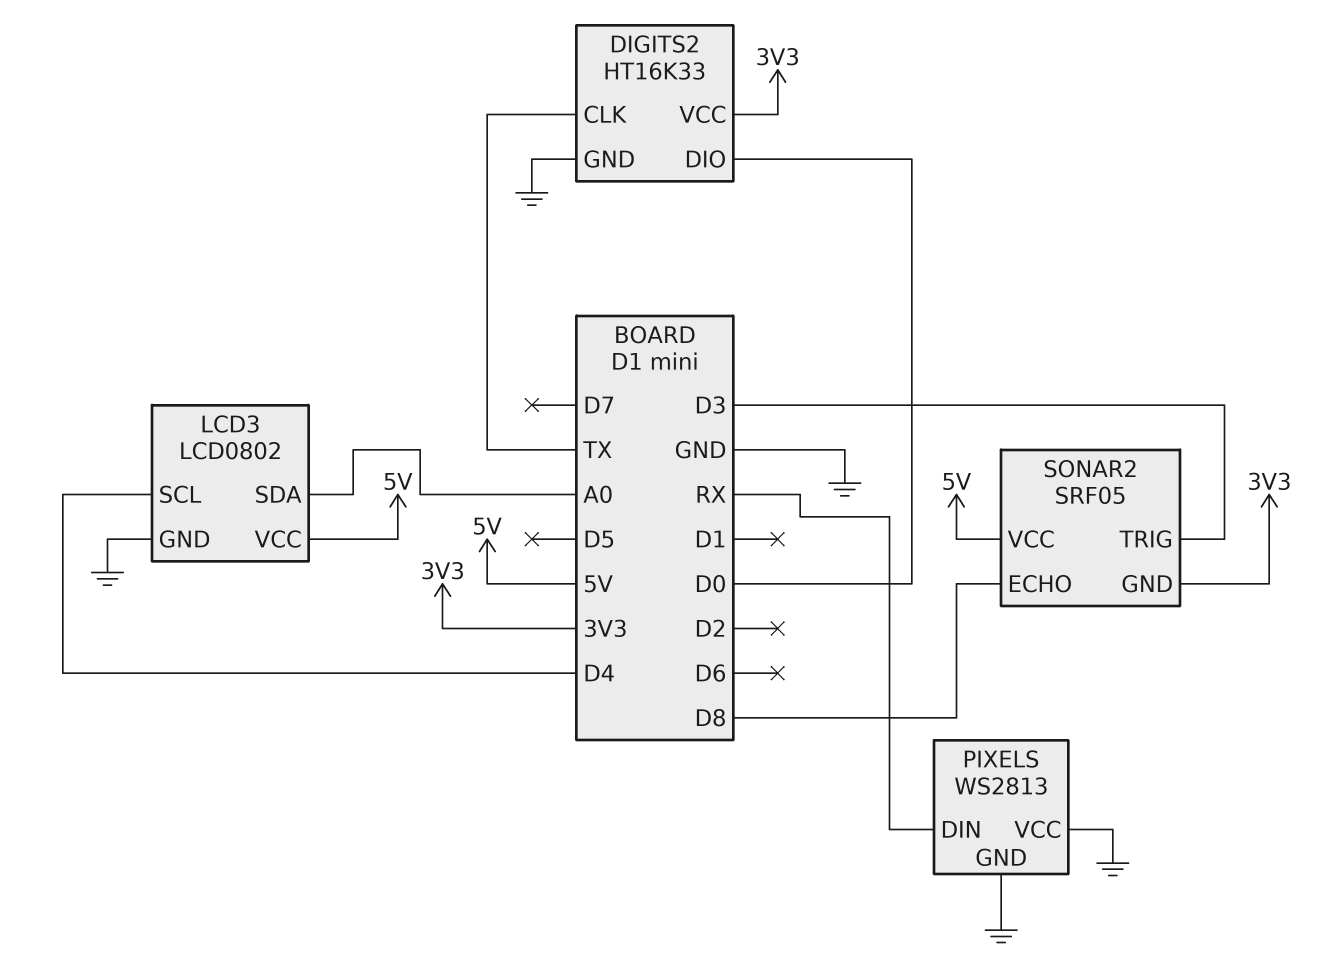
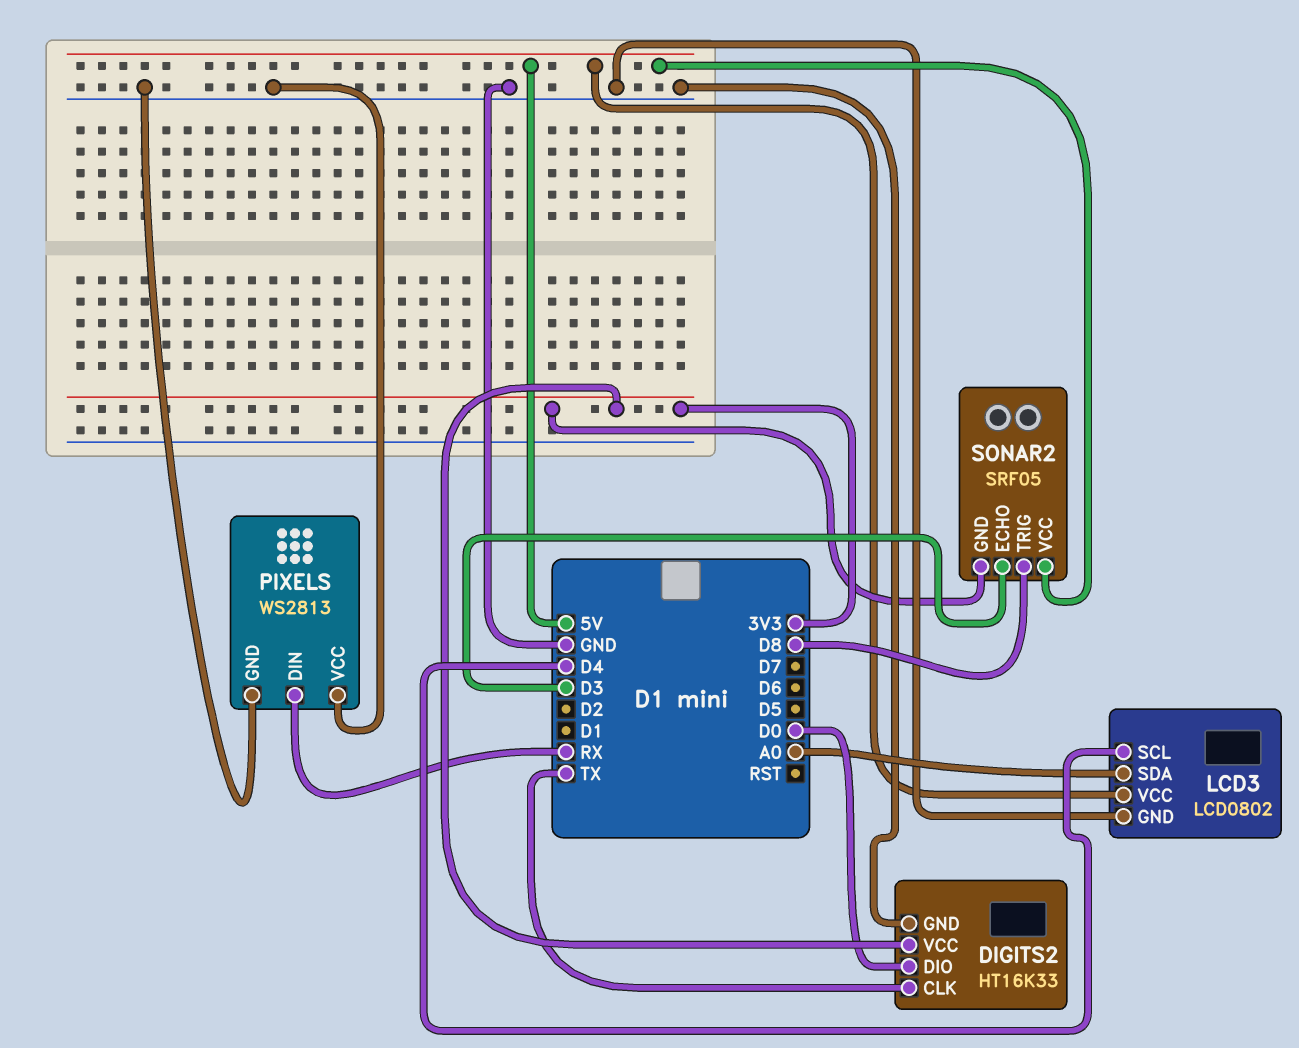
SONAR2 pin ECHO: D8 -> D3
SONAR2 pin TRIG: D3 -> D8

